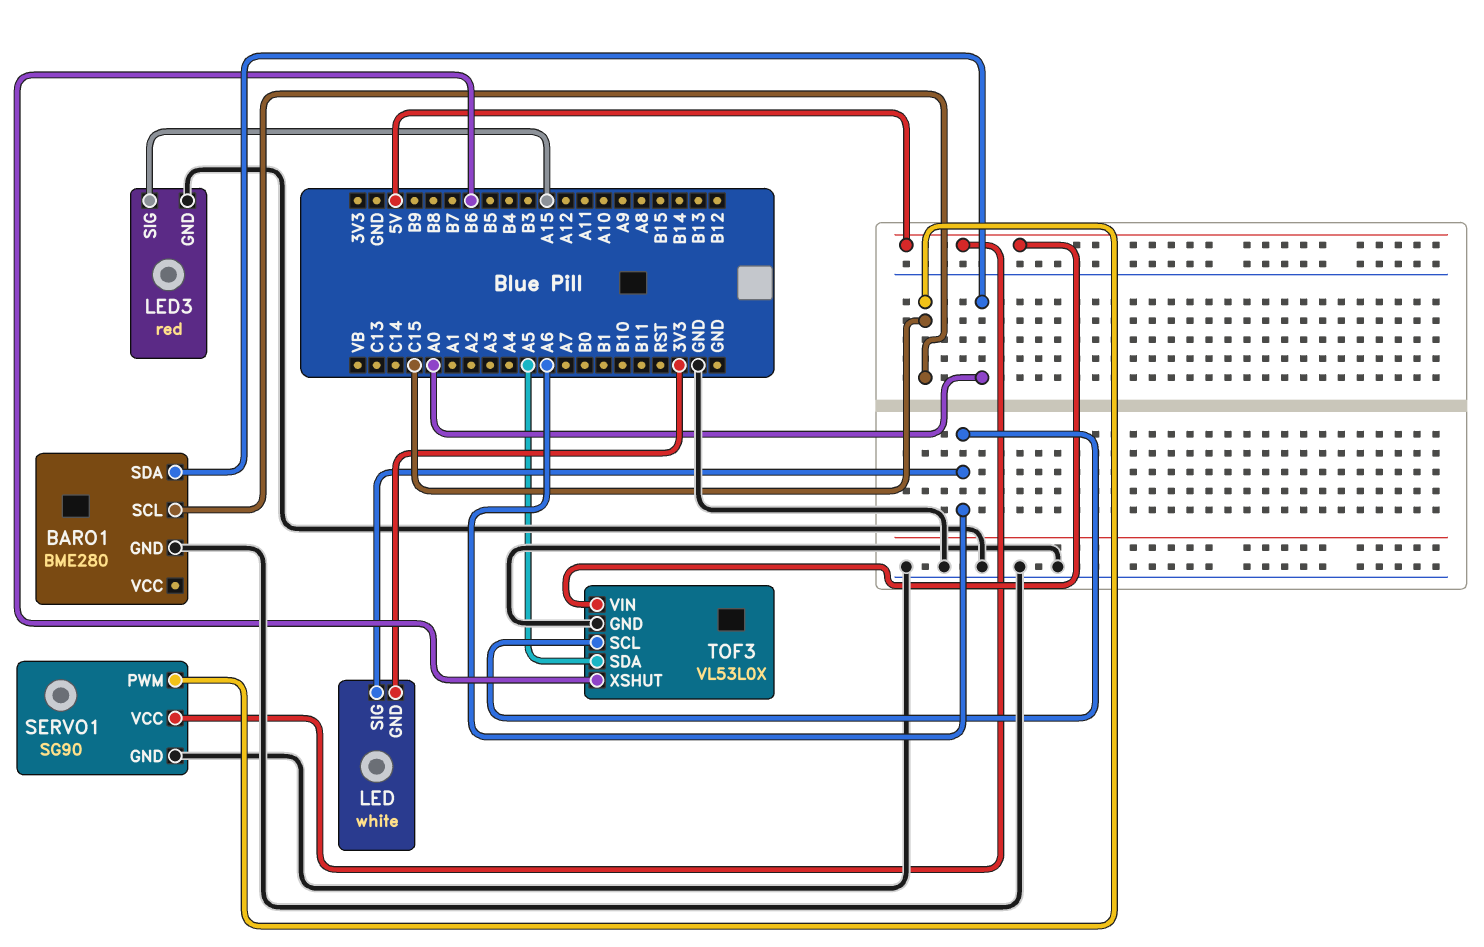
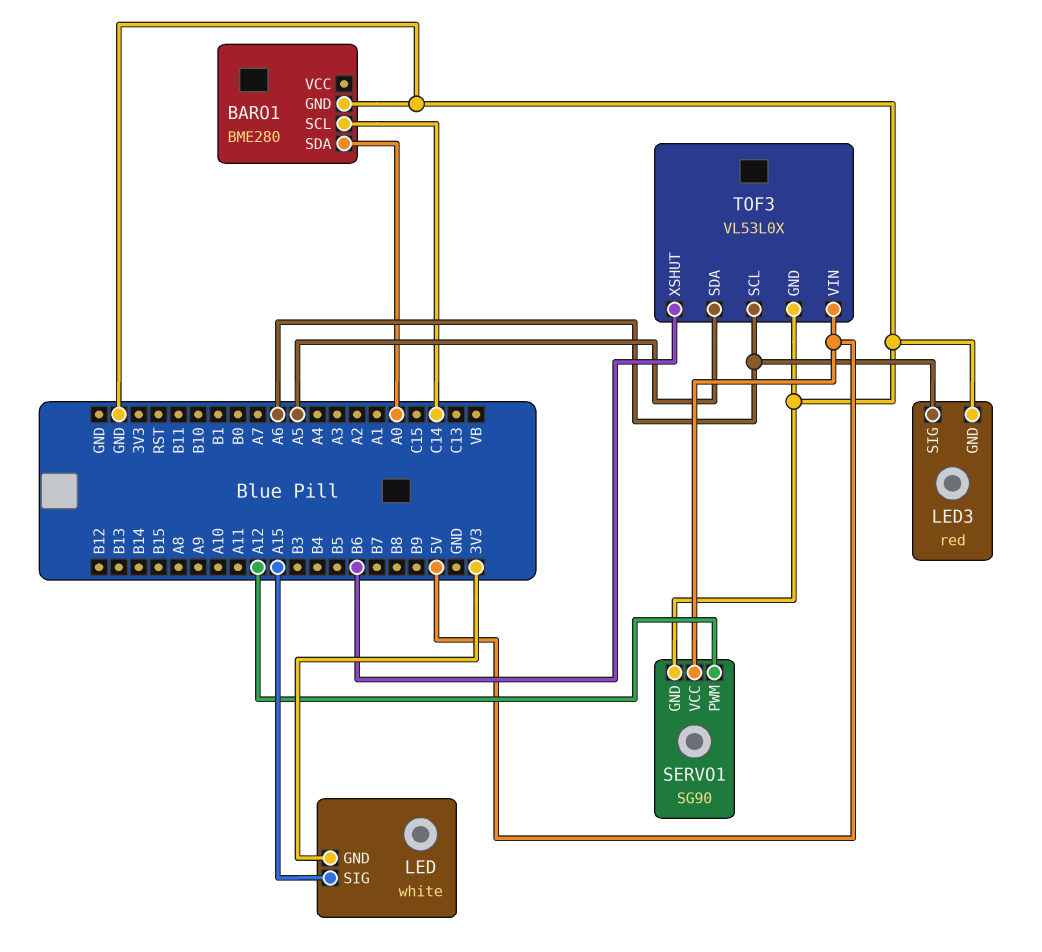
BARO1 pin SCL: C15 -> C14
LED pin SIG: A6 -> A15
LED3 pin SIG: A15 -> A6
SERVO1 pin PWM: C15 -> A12

